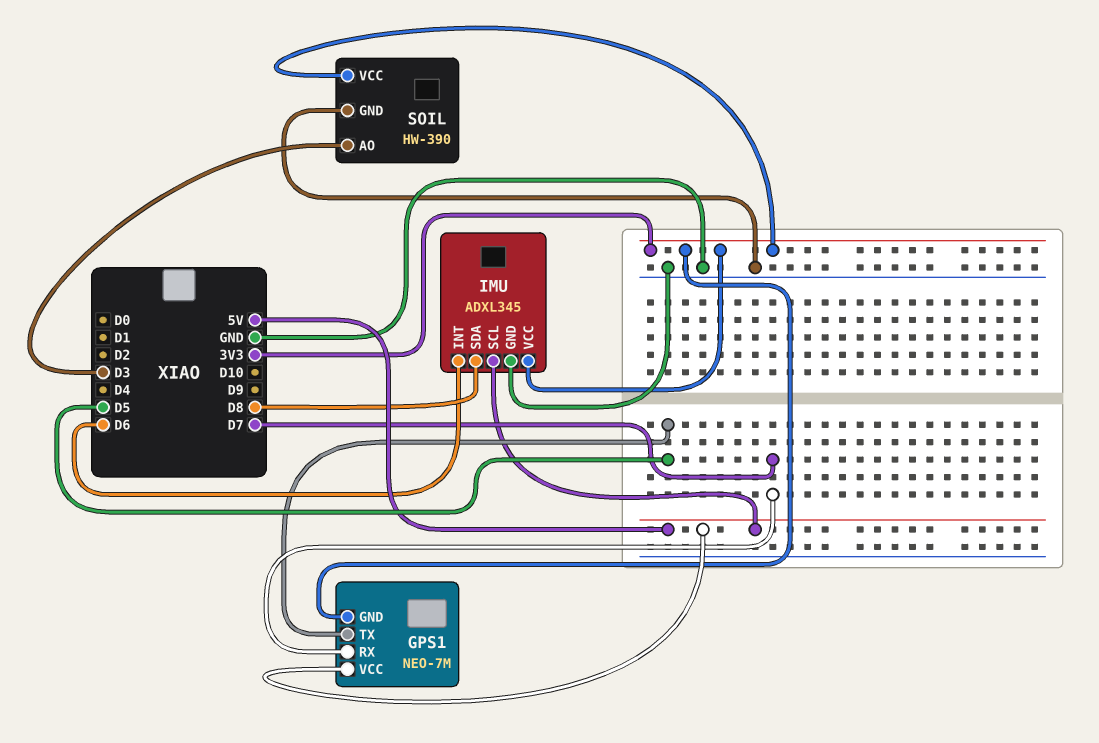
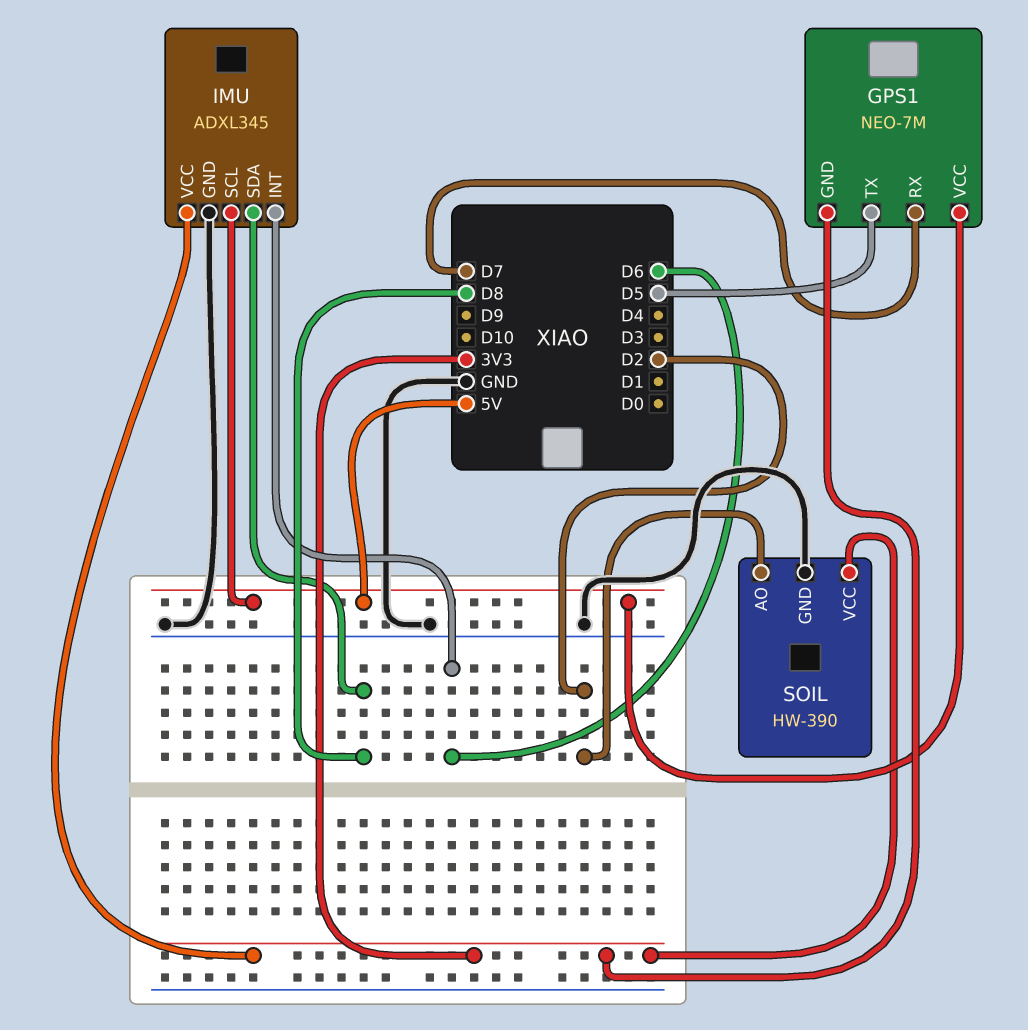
SOIL pin AO: D3 -> D2

